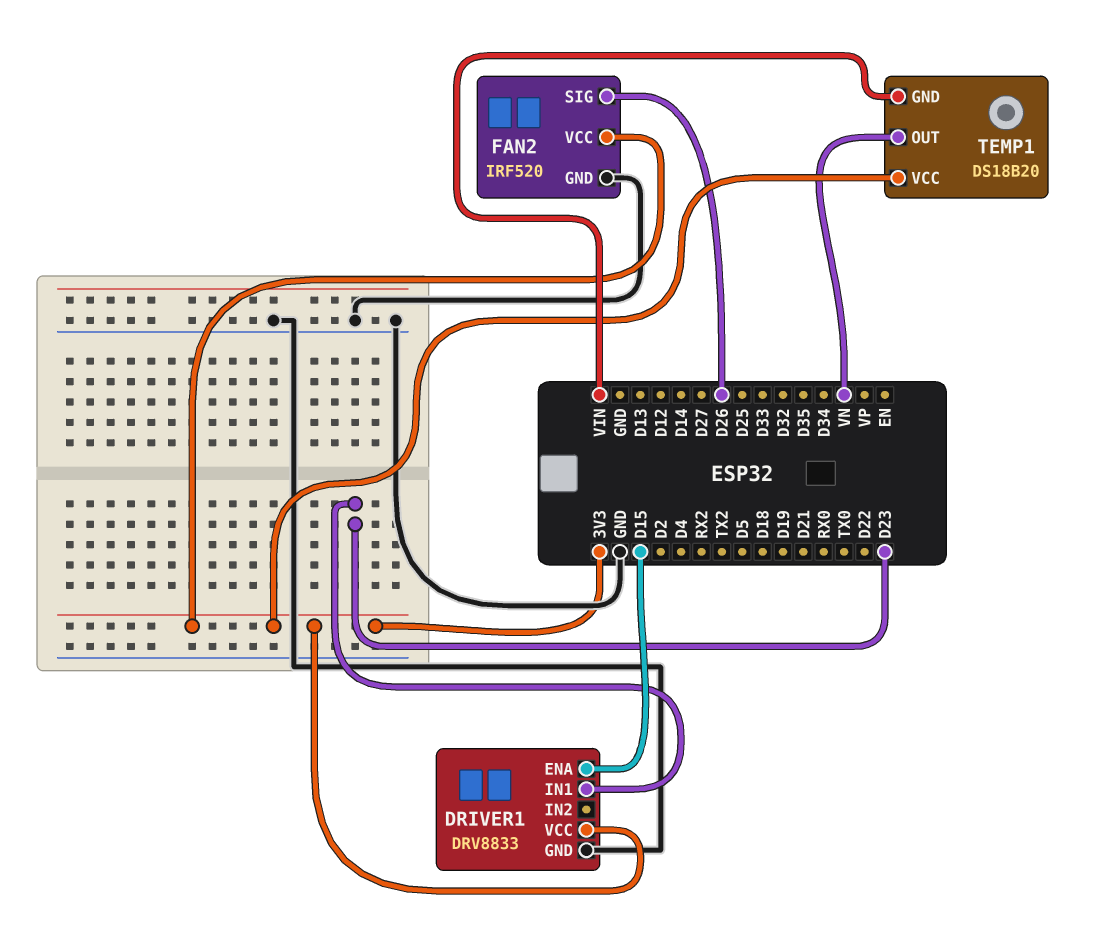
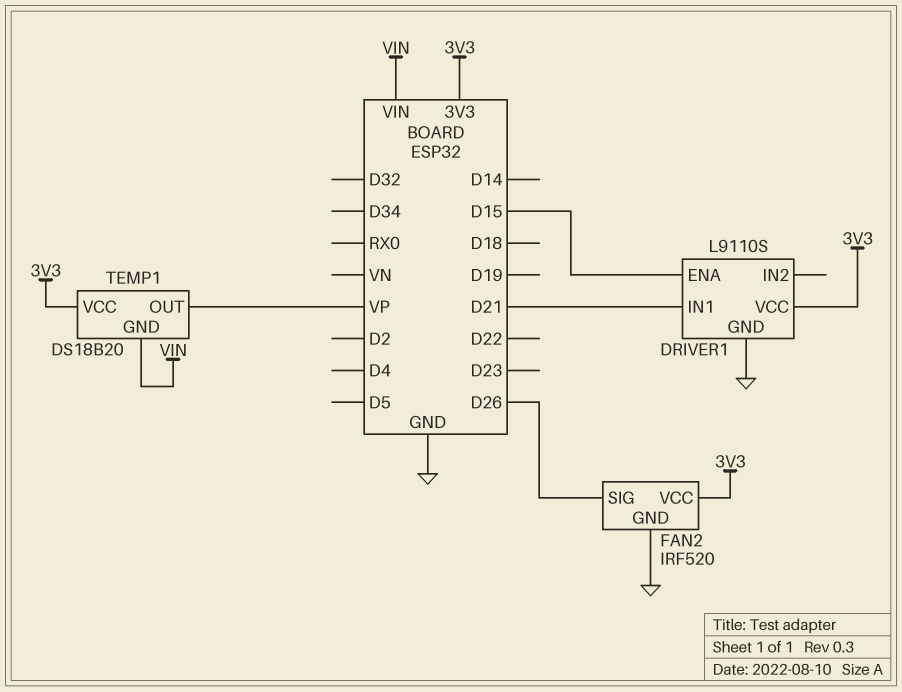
DRIVER1: DRV8833 -> L9110S
DRIVER1 pin IN1: D23 -> D21
TEMP1 pin OUT: VN -> VP

